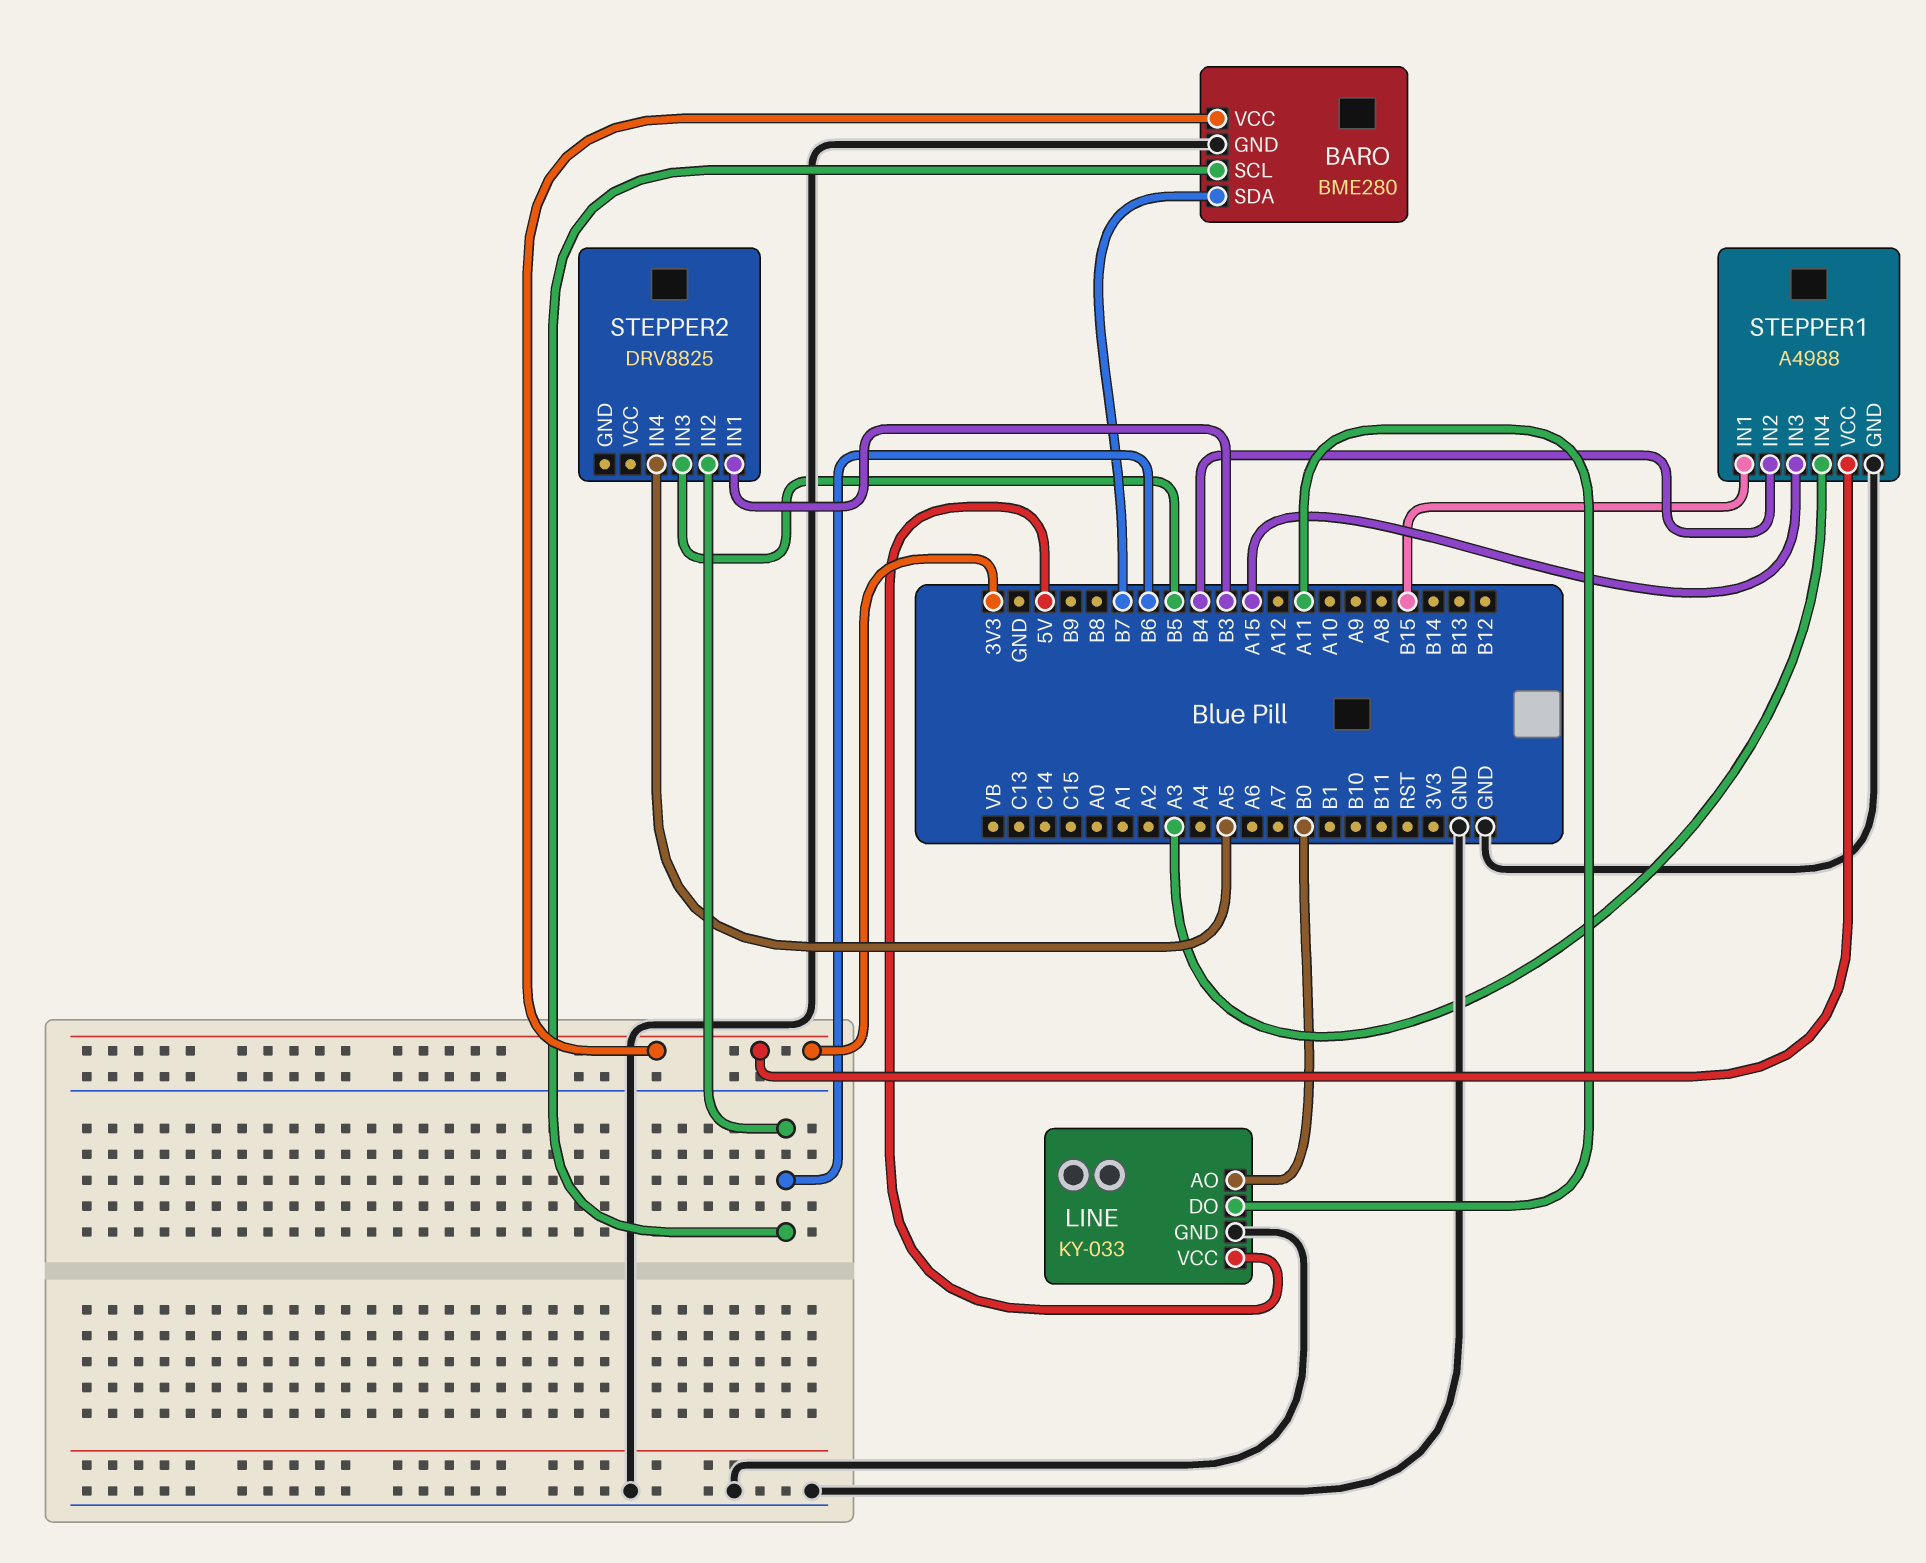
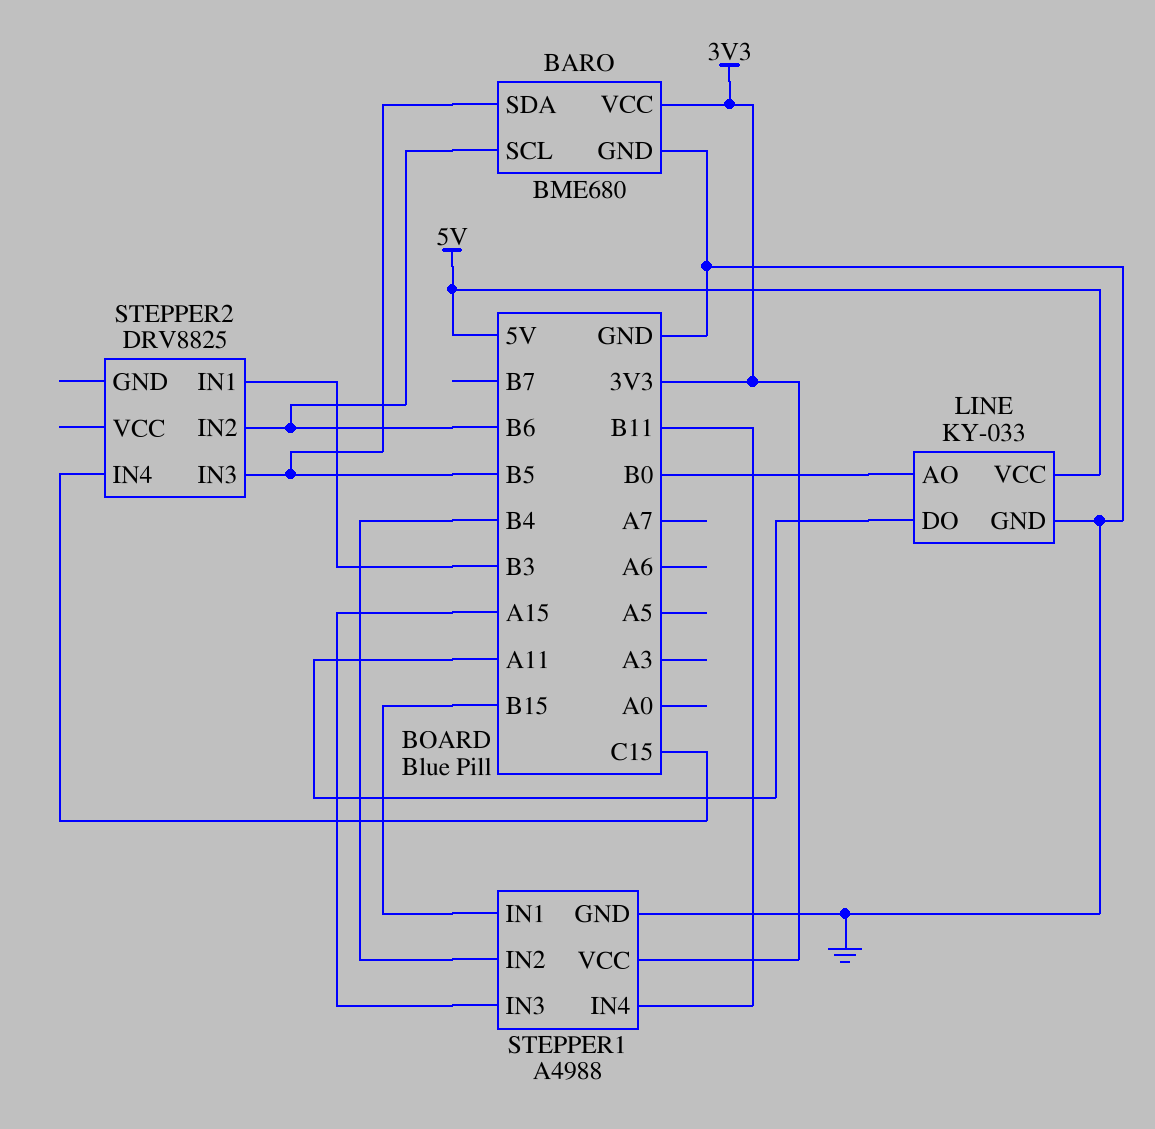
BARO: BME280 -> BME680
BARO pin SDA: B7 -> B5
STEPPER1 pin IN4: A3 -> B11
STEPPER2 pin IN4: A5 -> C15

